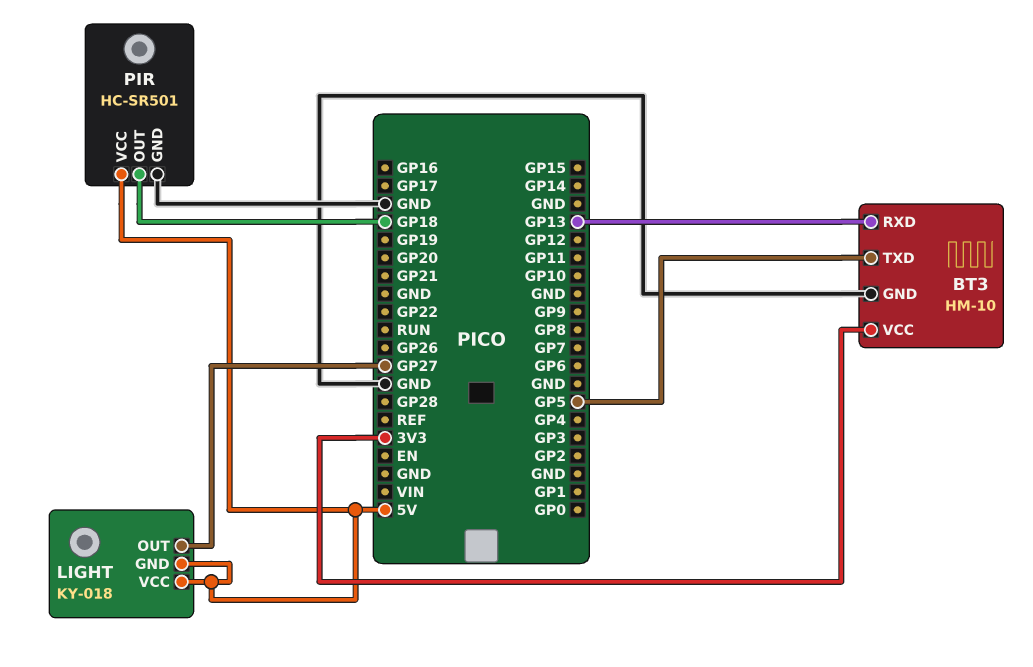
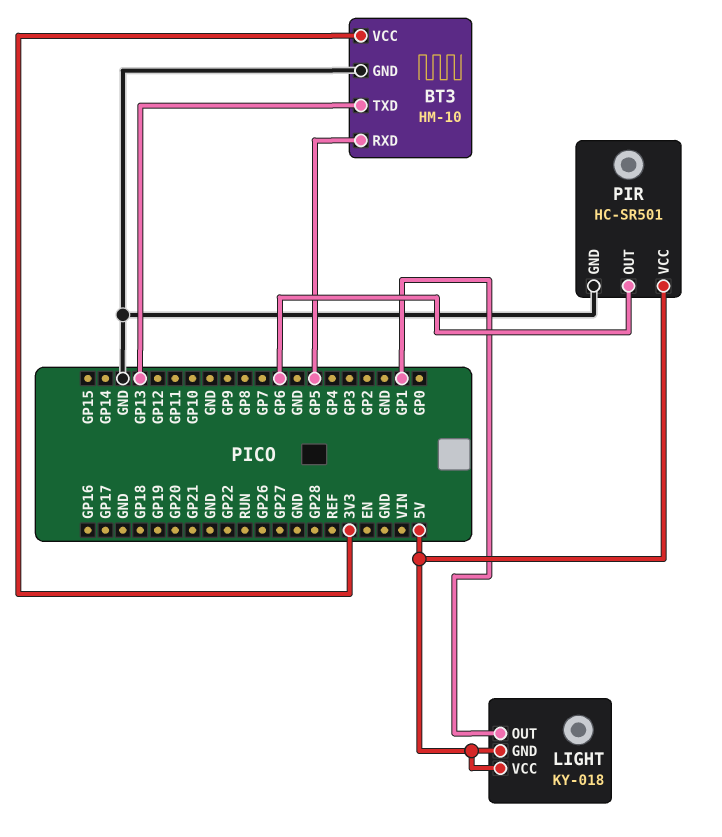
BT3 pin RXD: GP13 -> GP5
BT3 pin TXD: GP5 -> GP13
LIGHT pin OUT: GP27 -> GP1
PIR pin OUT: GP18 -> GP6

